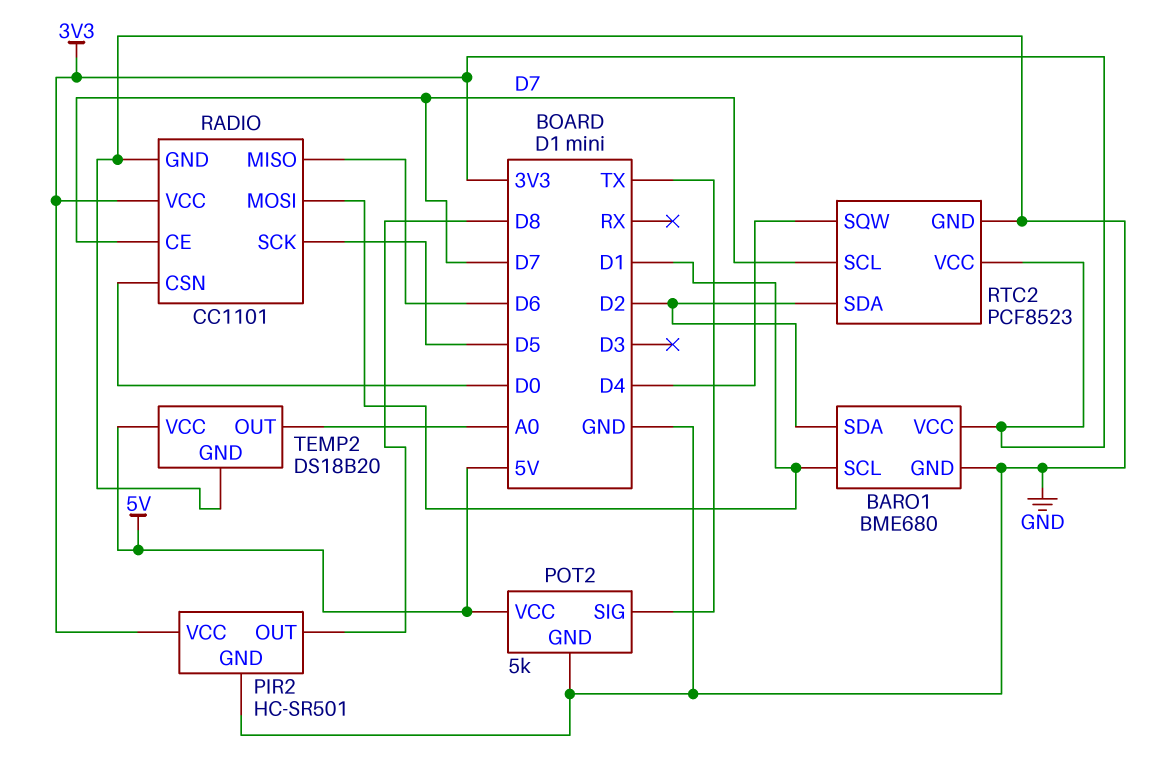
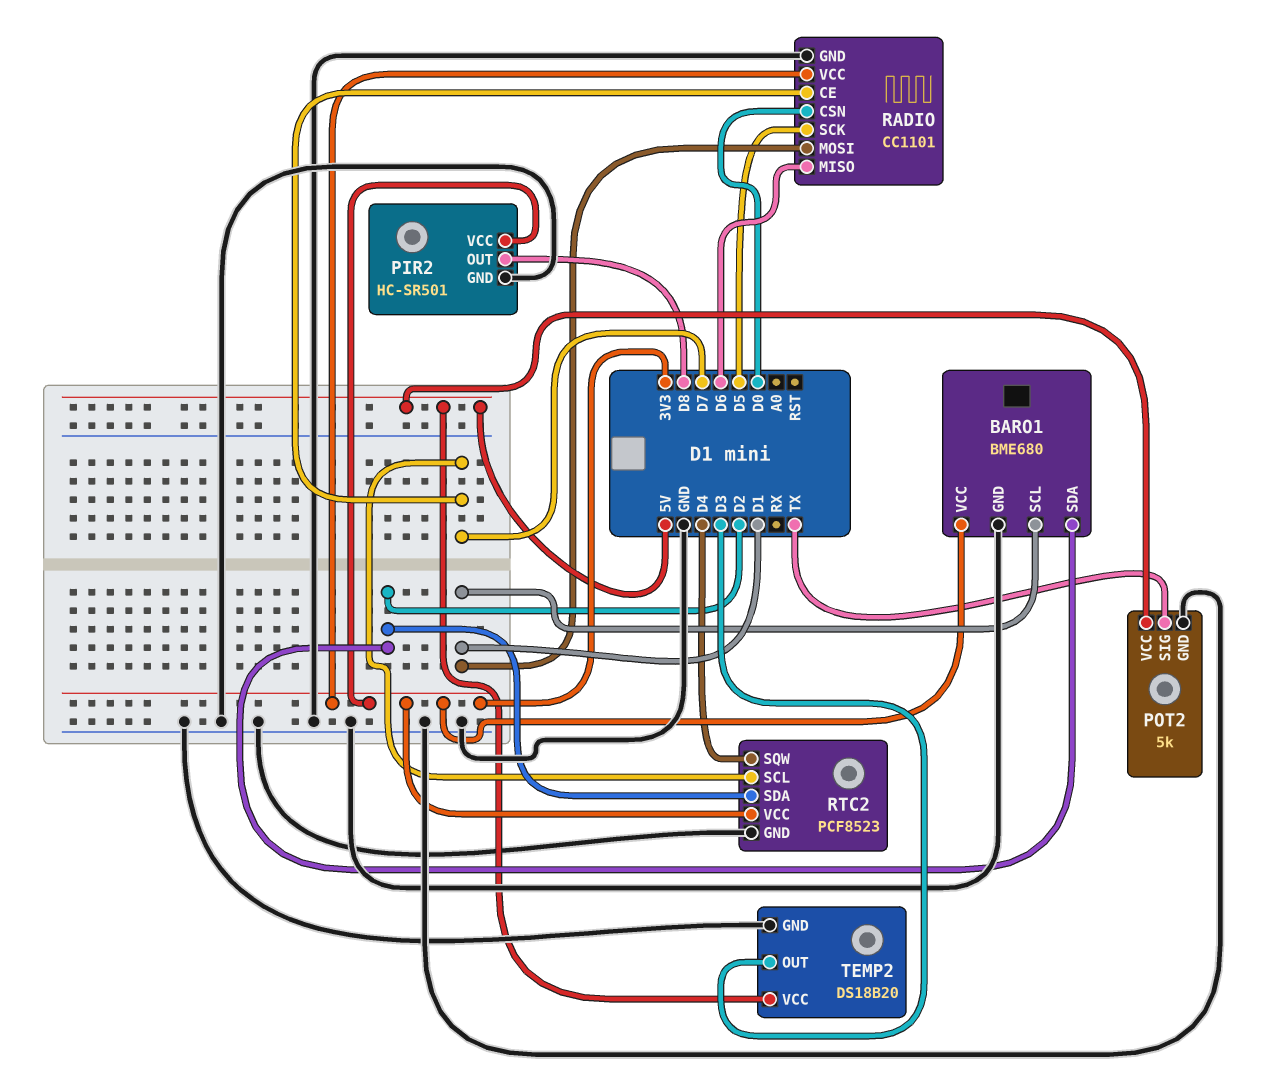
TEMP2 pin OUT: A0 -> D3

